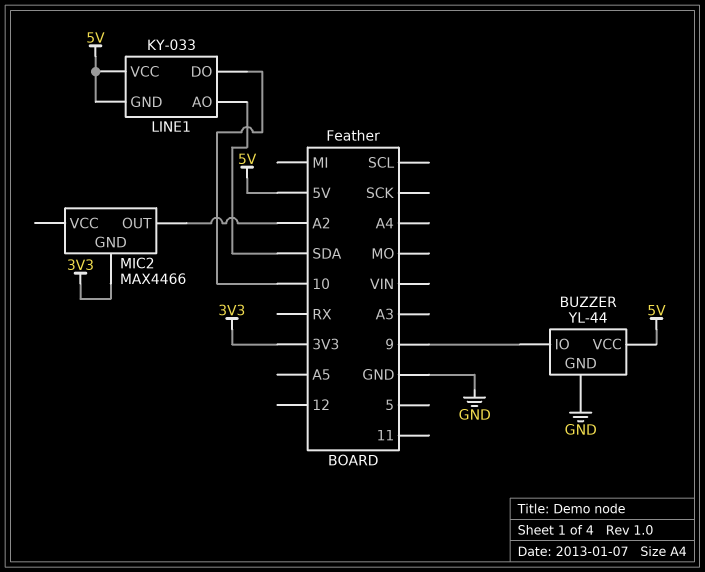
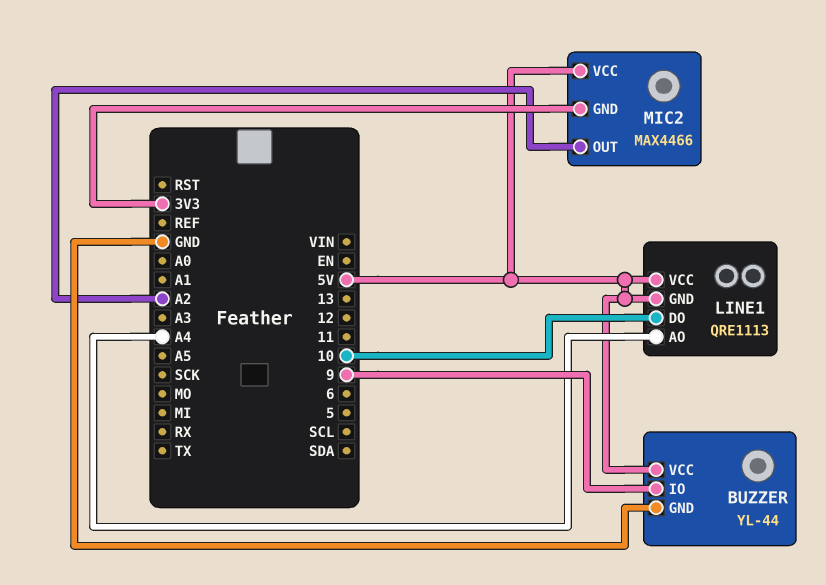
LINE1: KY-033 -> QRE1113
LINE1 pin AO: SDA -> A4
MIC2 pin VCC: none -> 5V

